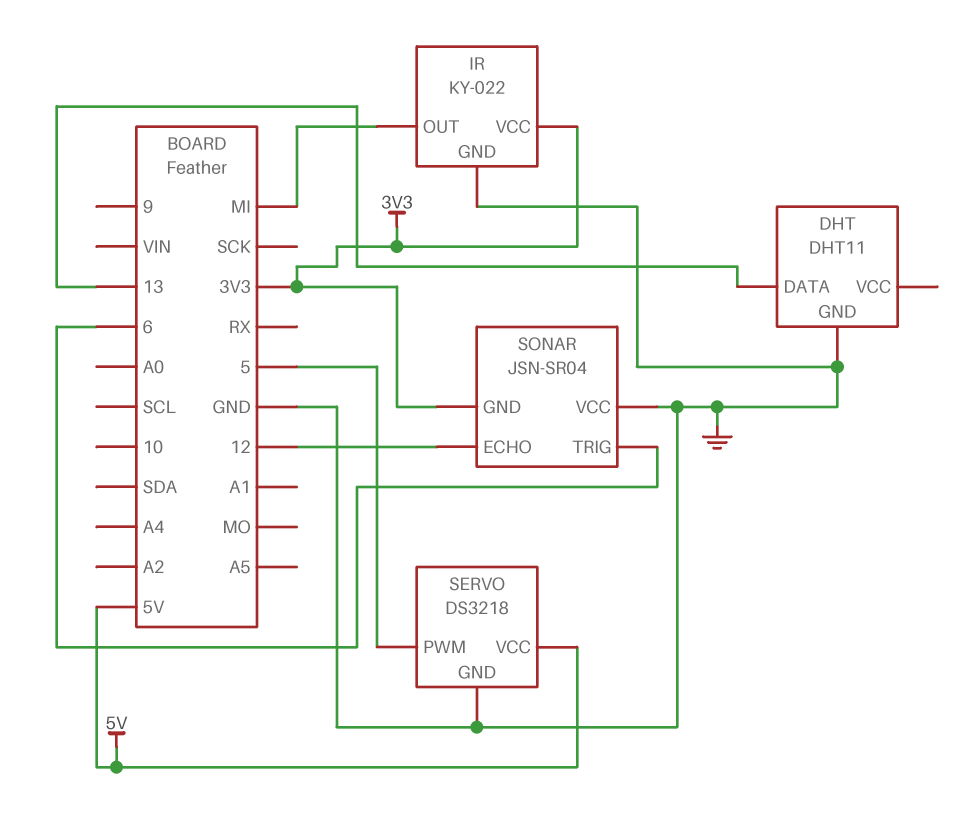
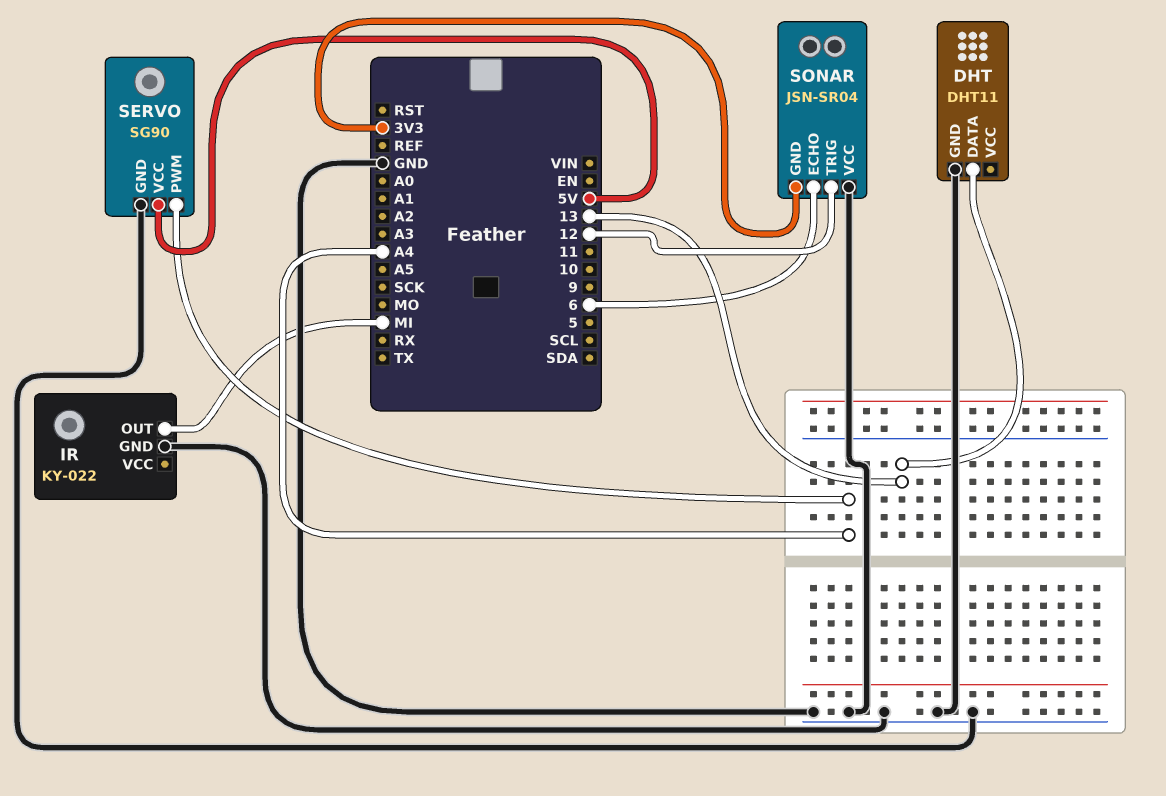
IR pin VCC: 3V3 -> none
SERVO: DS3218 -> SG90
SERVO pin PWM: 5 -> A4
SONAR pin ECHO: 12 -> 6
SONAR pin TRIG: 6 -> 12

